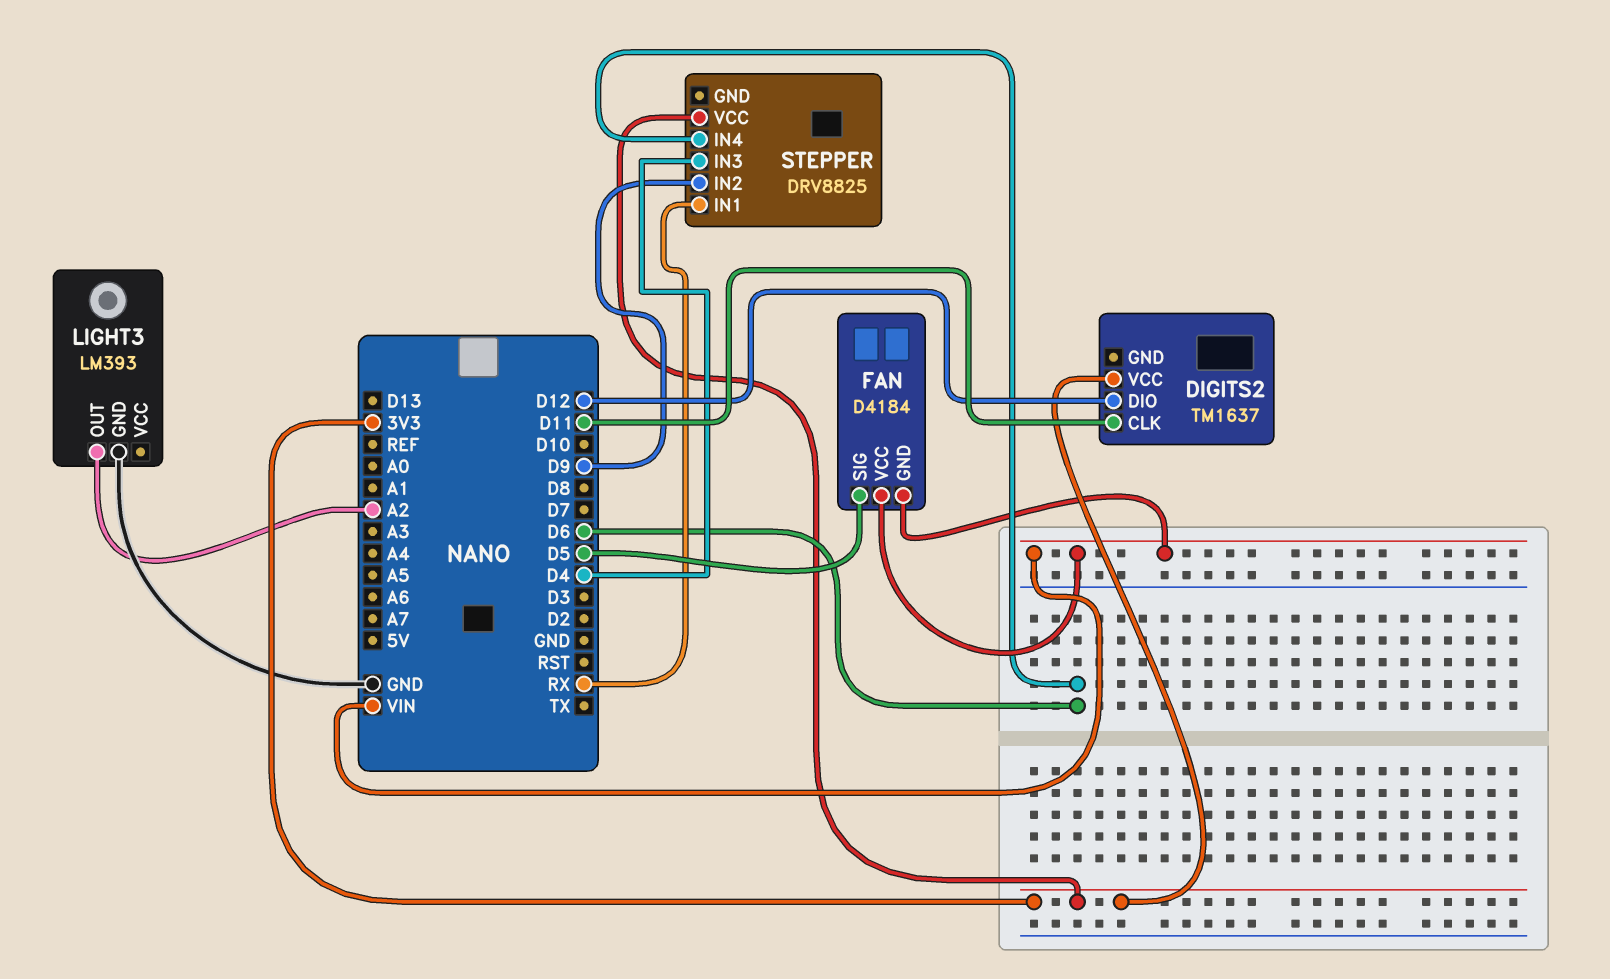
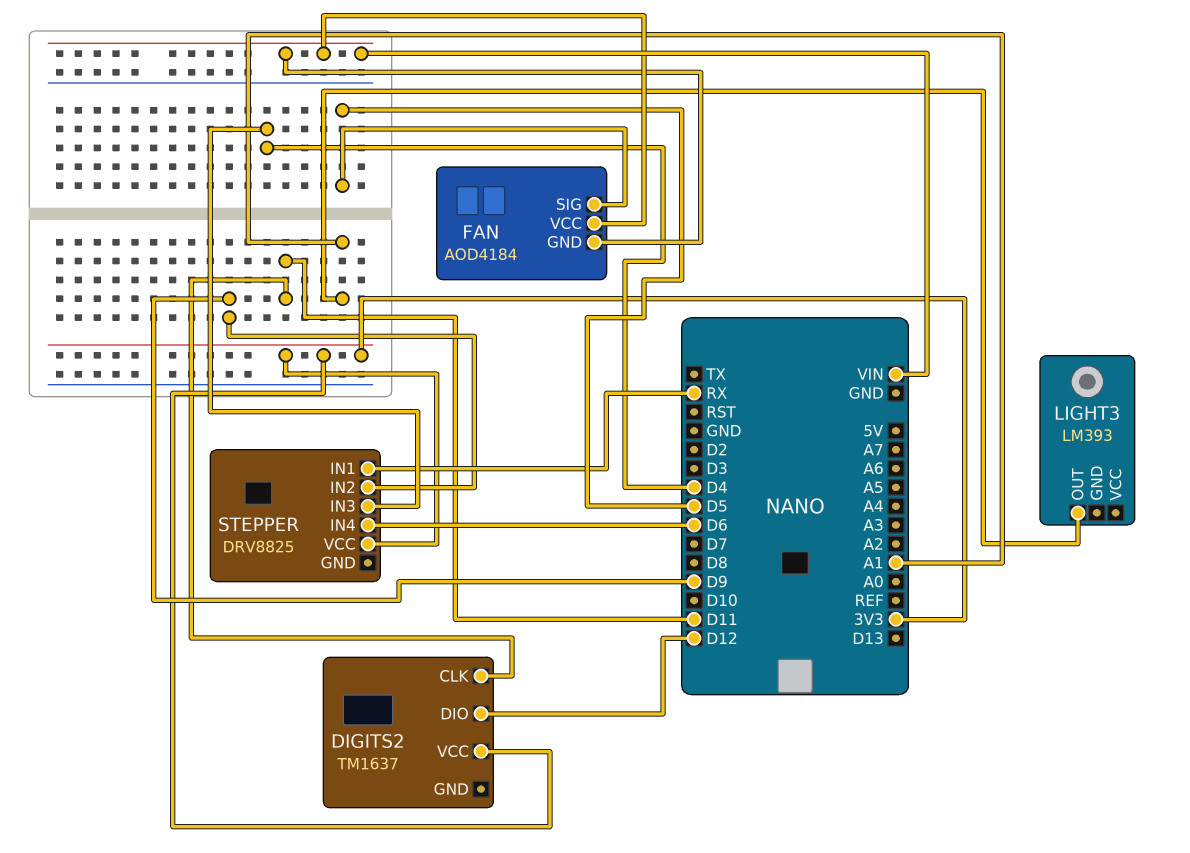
FAN: D4184 -> AOD4184
LIGHT3 pin GND: GND -> none
LIGHT3 pin OUT: A2 -> A1

